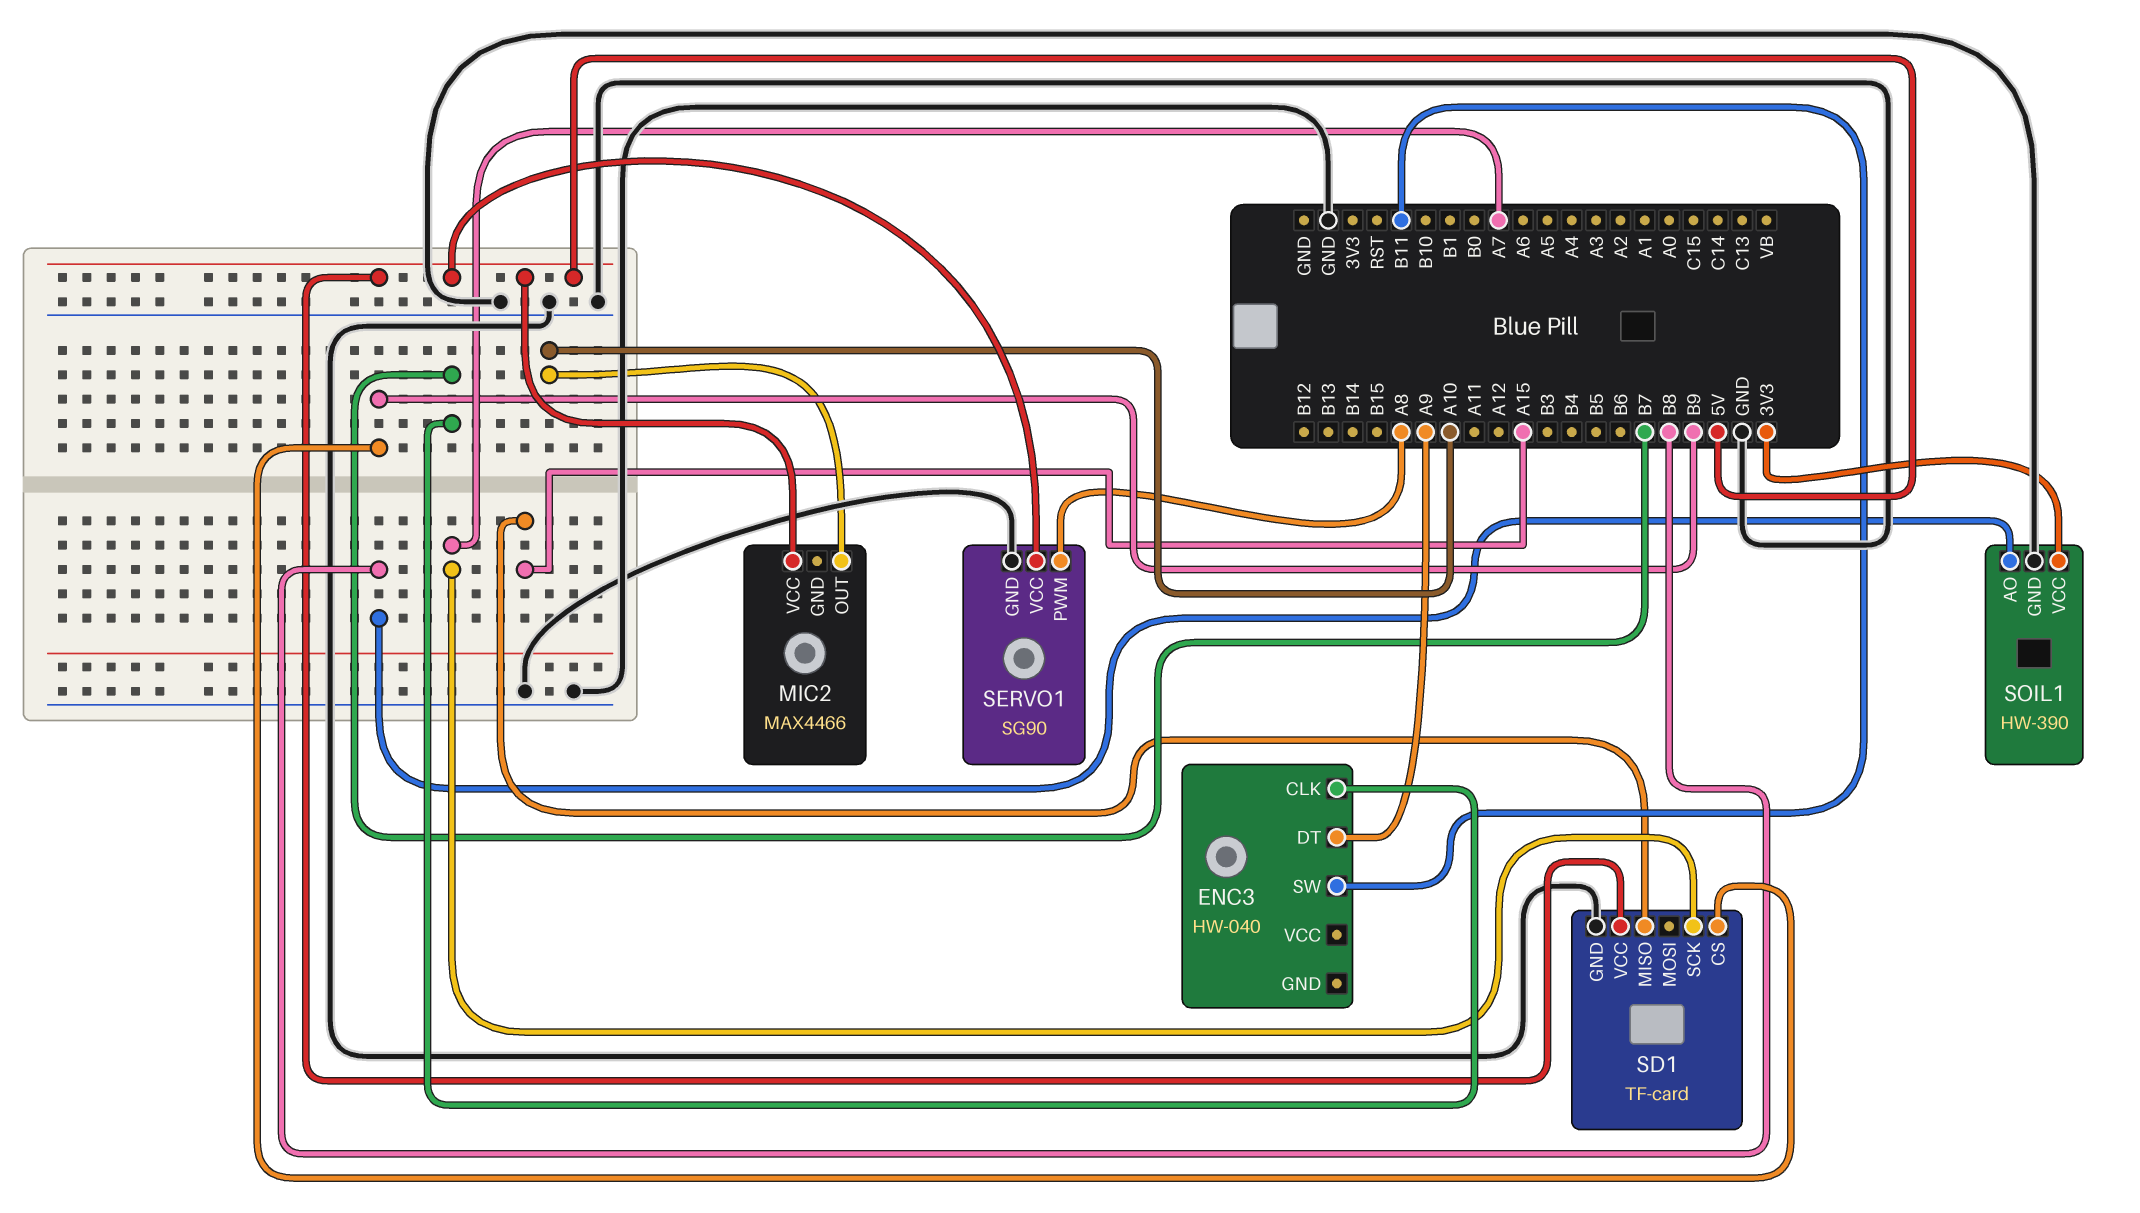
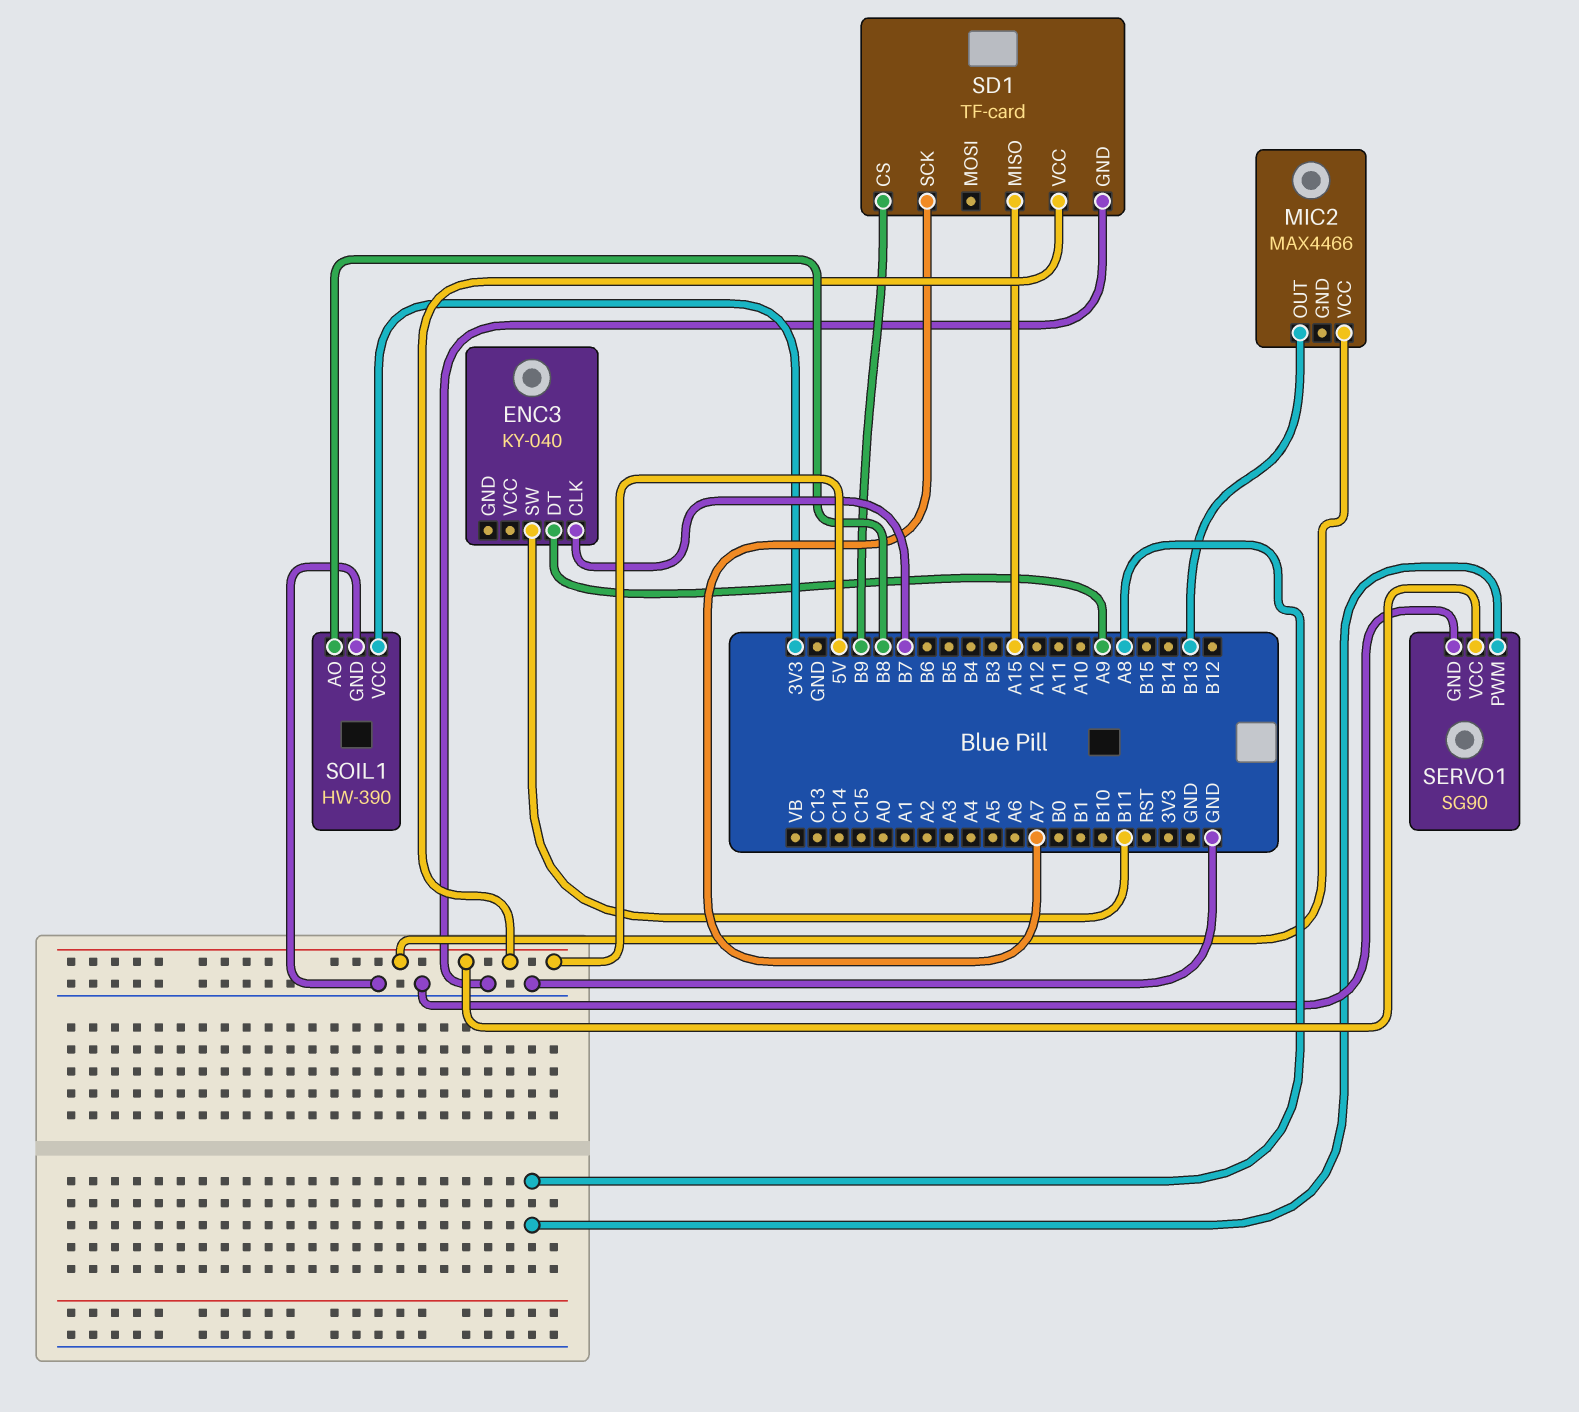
ENC3: HW-040 -> KY-040
MIC2 pin OUT: A10 -> B13

